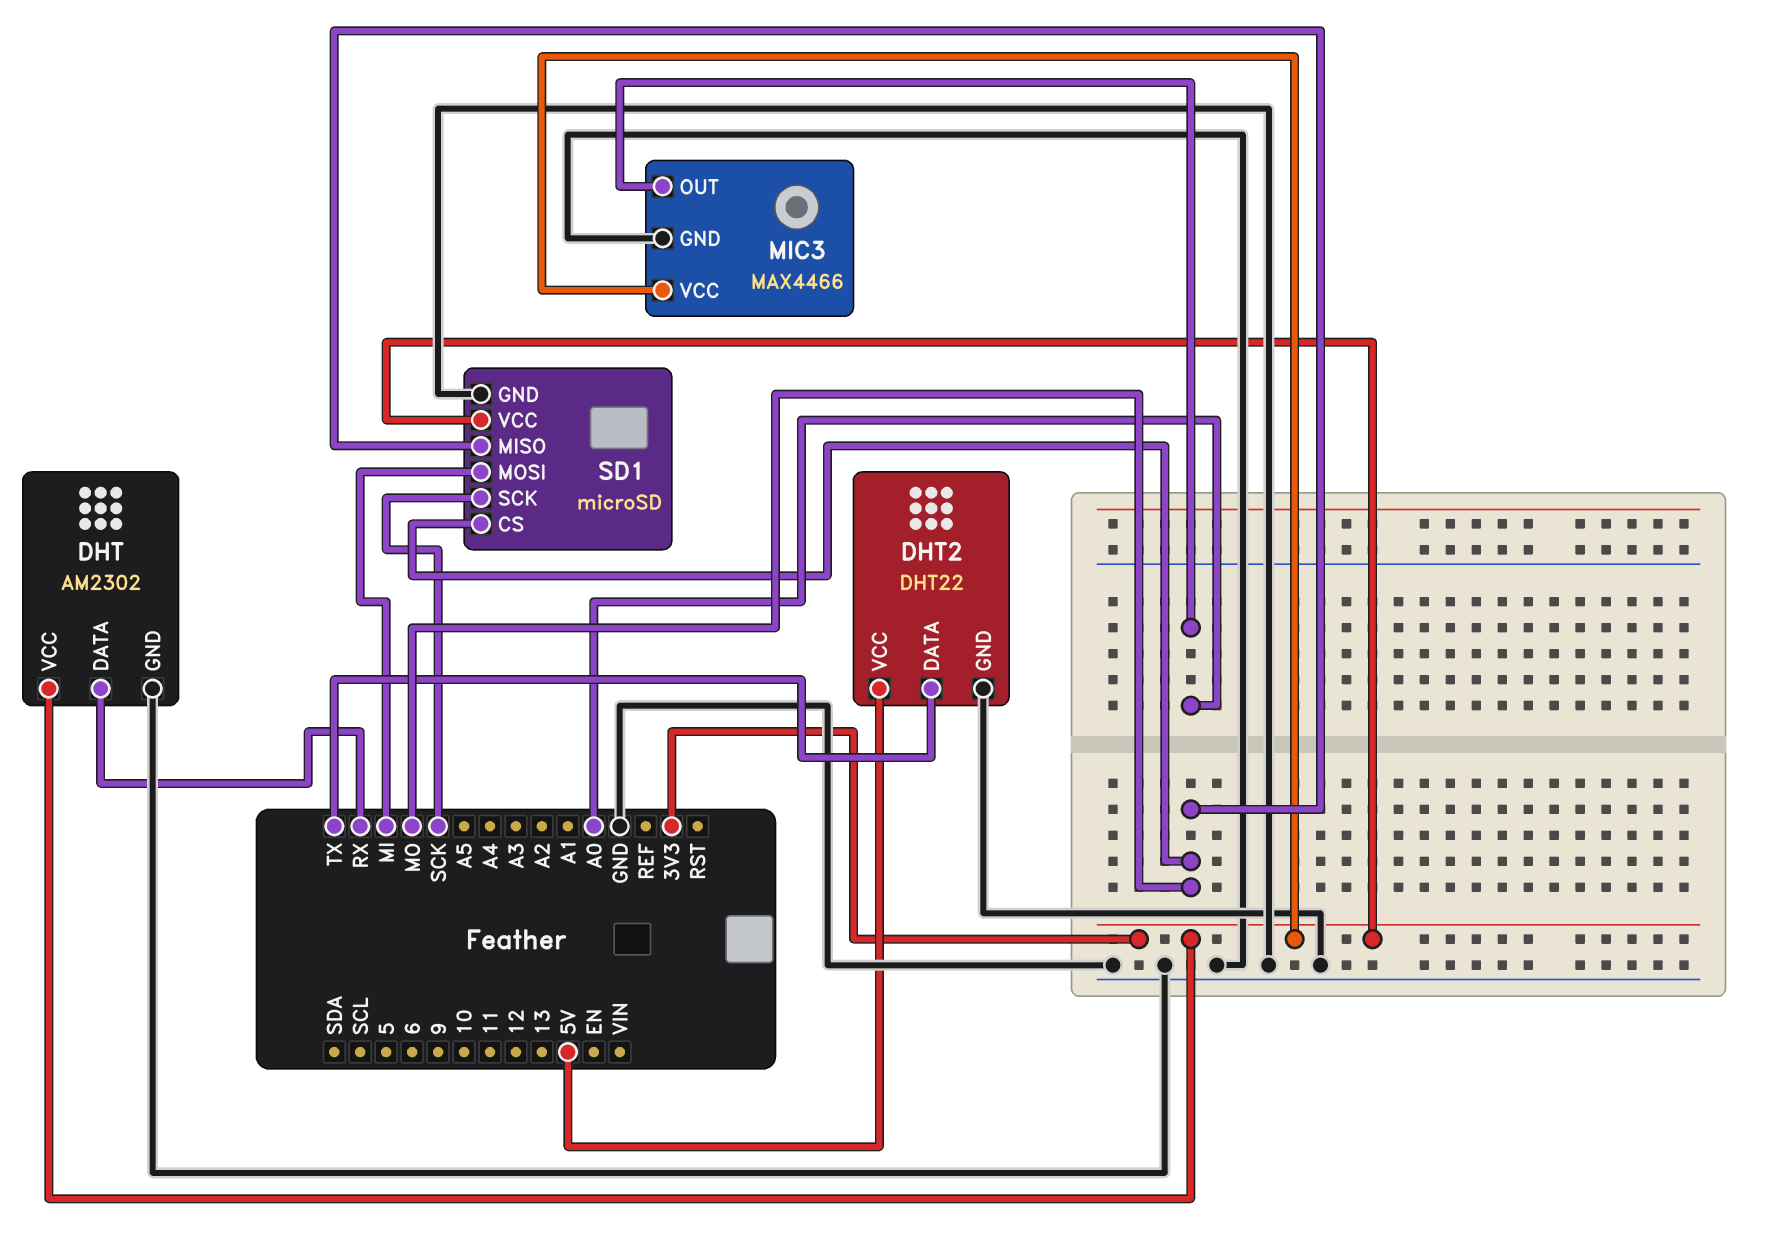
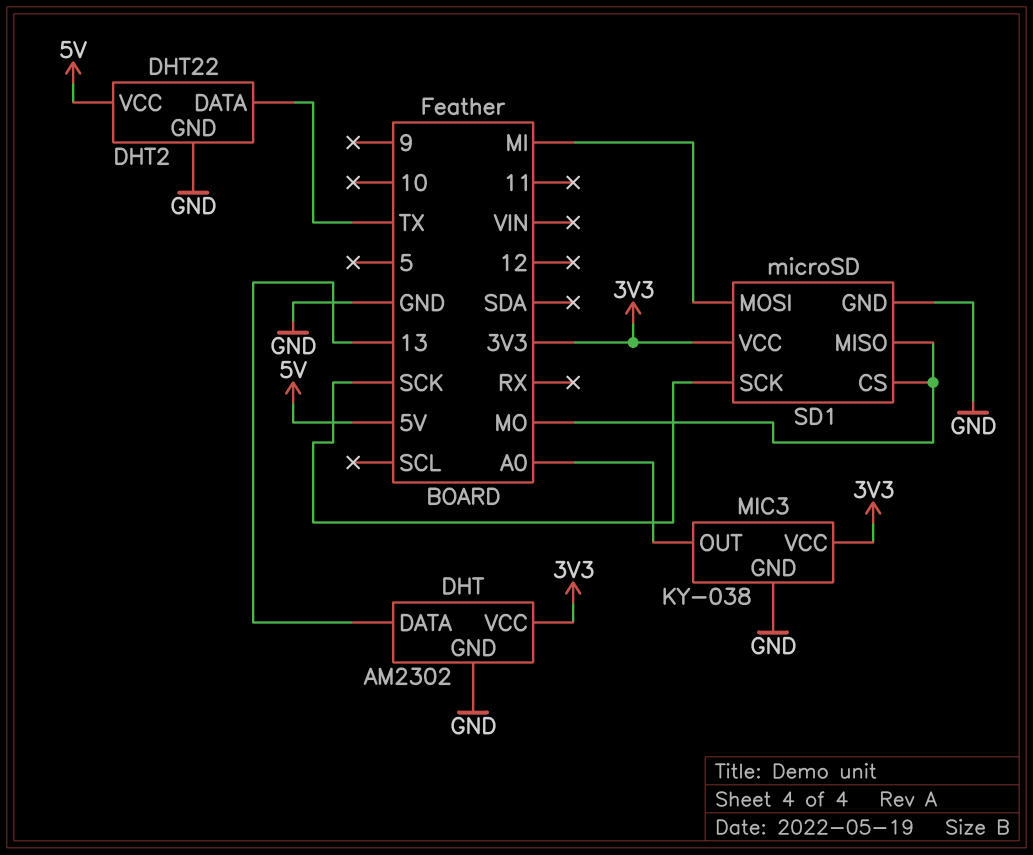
DHT pin DATA: RX -> 13
MIC3: MAX4466 -> KY-038

